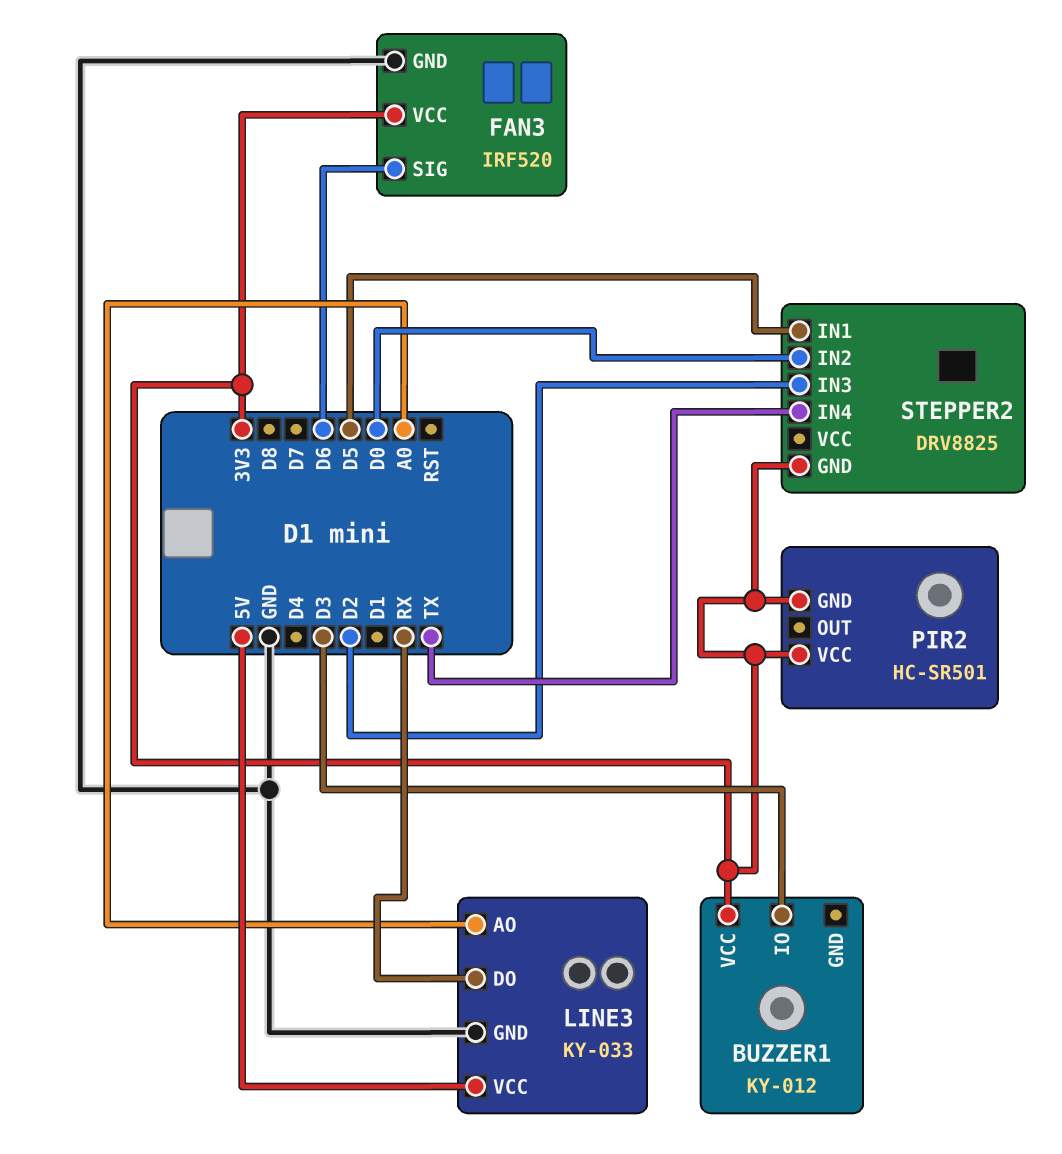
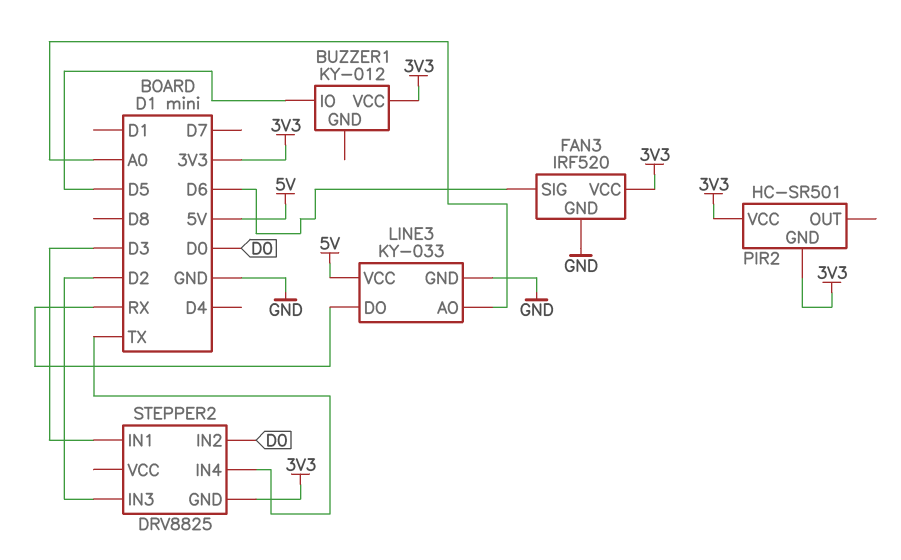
BUZZER1 pin IO: D3 -> D5
STEPPER2 pin IN1: D5 -> D3

